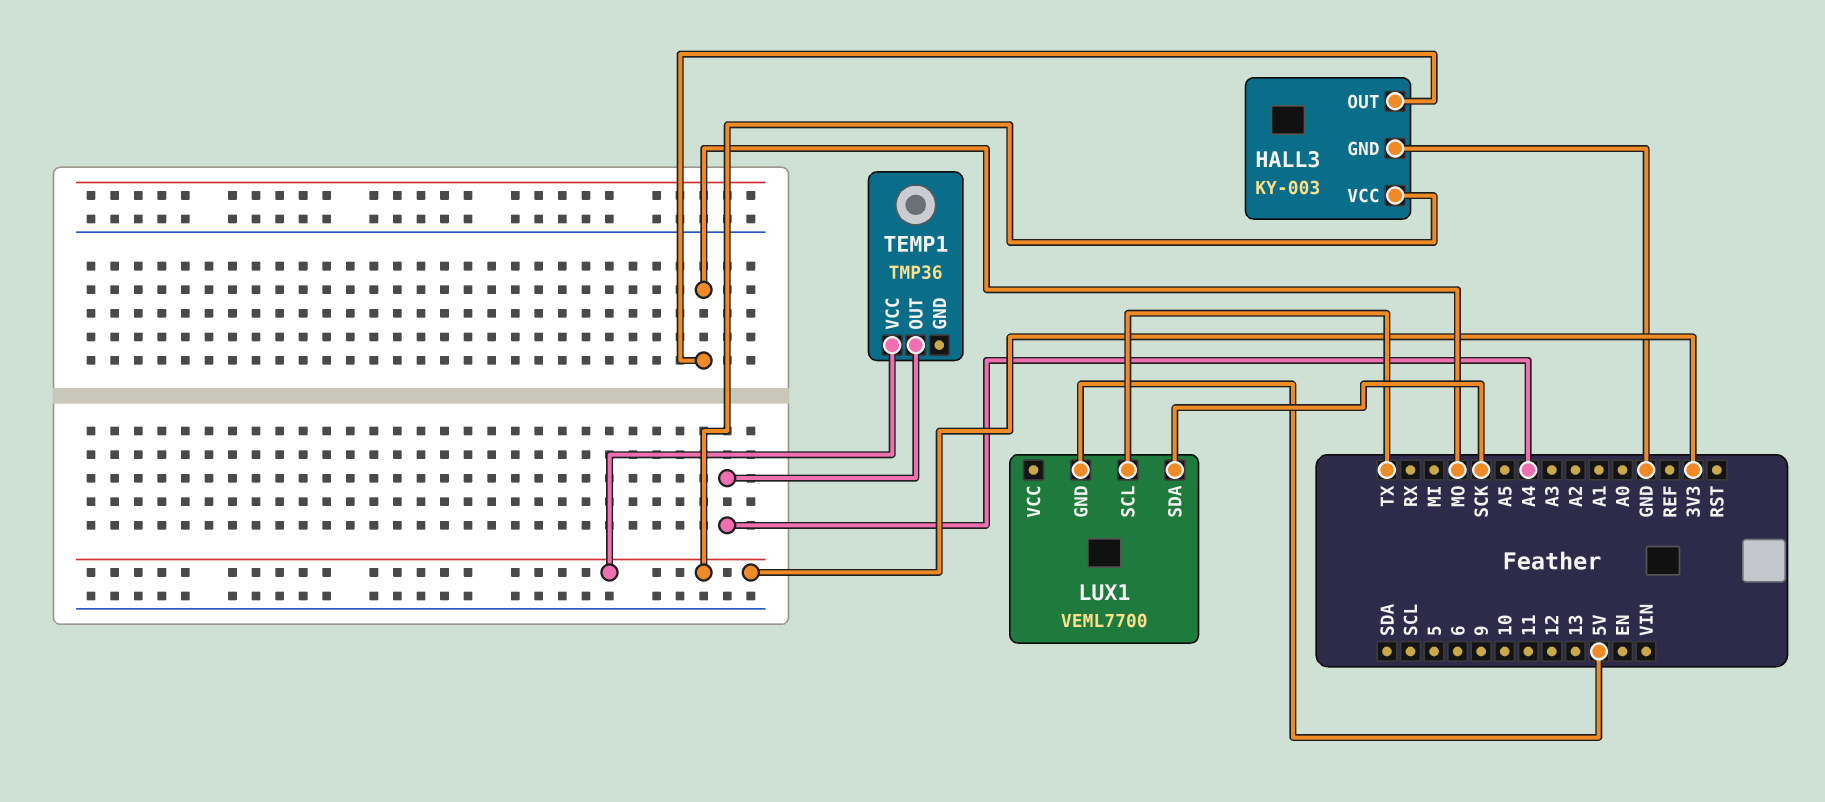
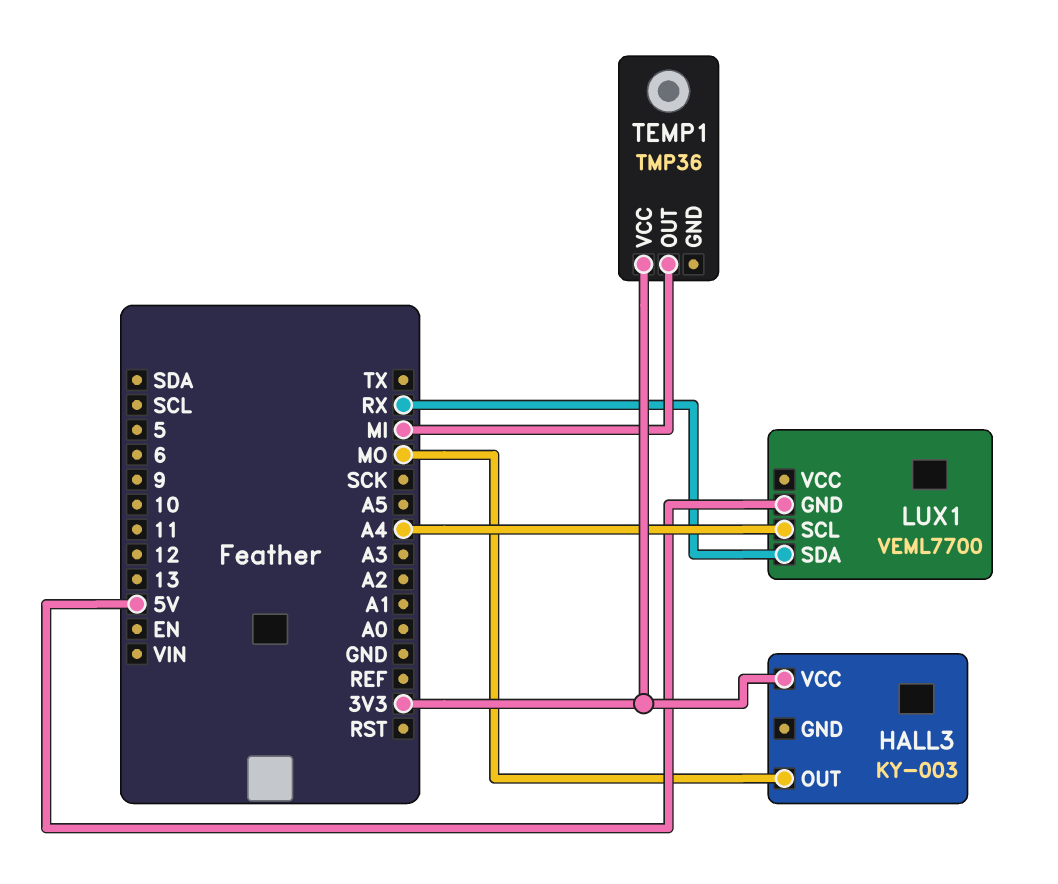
HALL3 pin GND: GND -> none
LUX1 pin SCL: TX -> A4
LUX1 pin SDA: SCK -> RX
TEMP1 pin OUT: A4 -> MI

